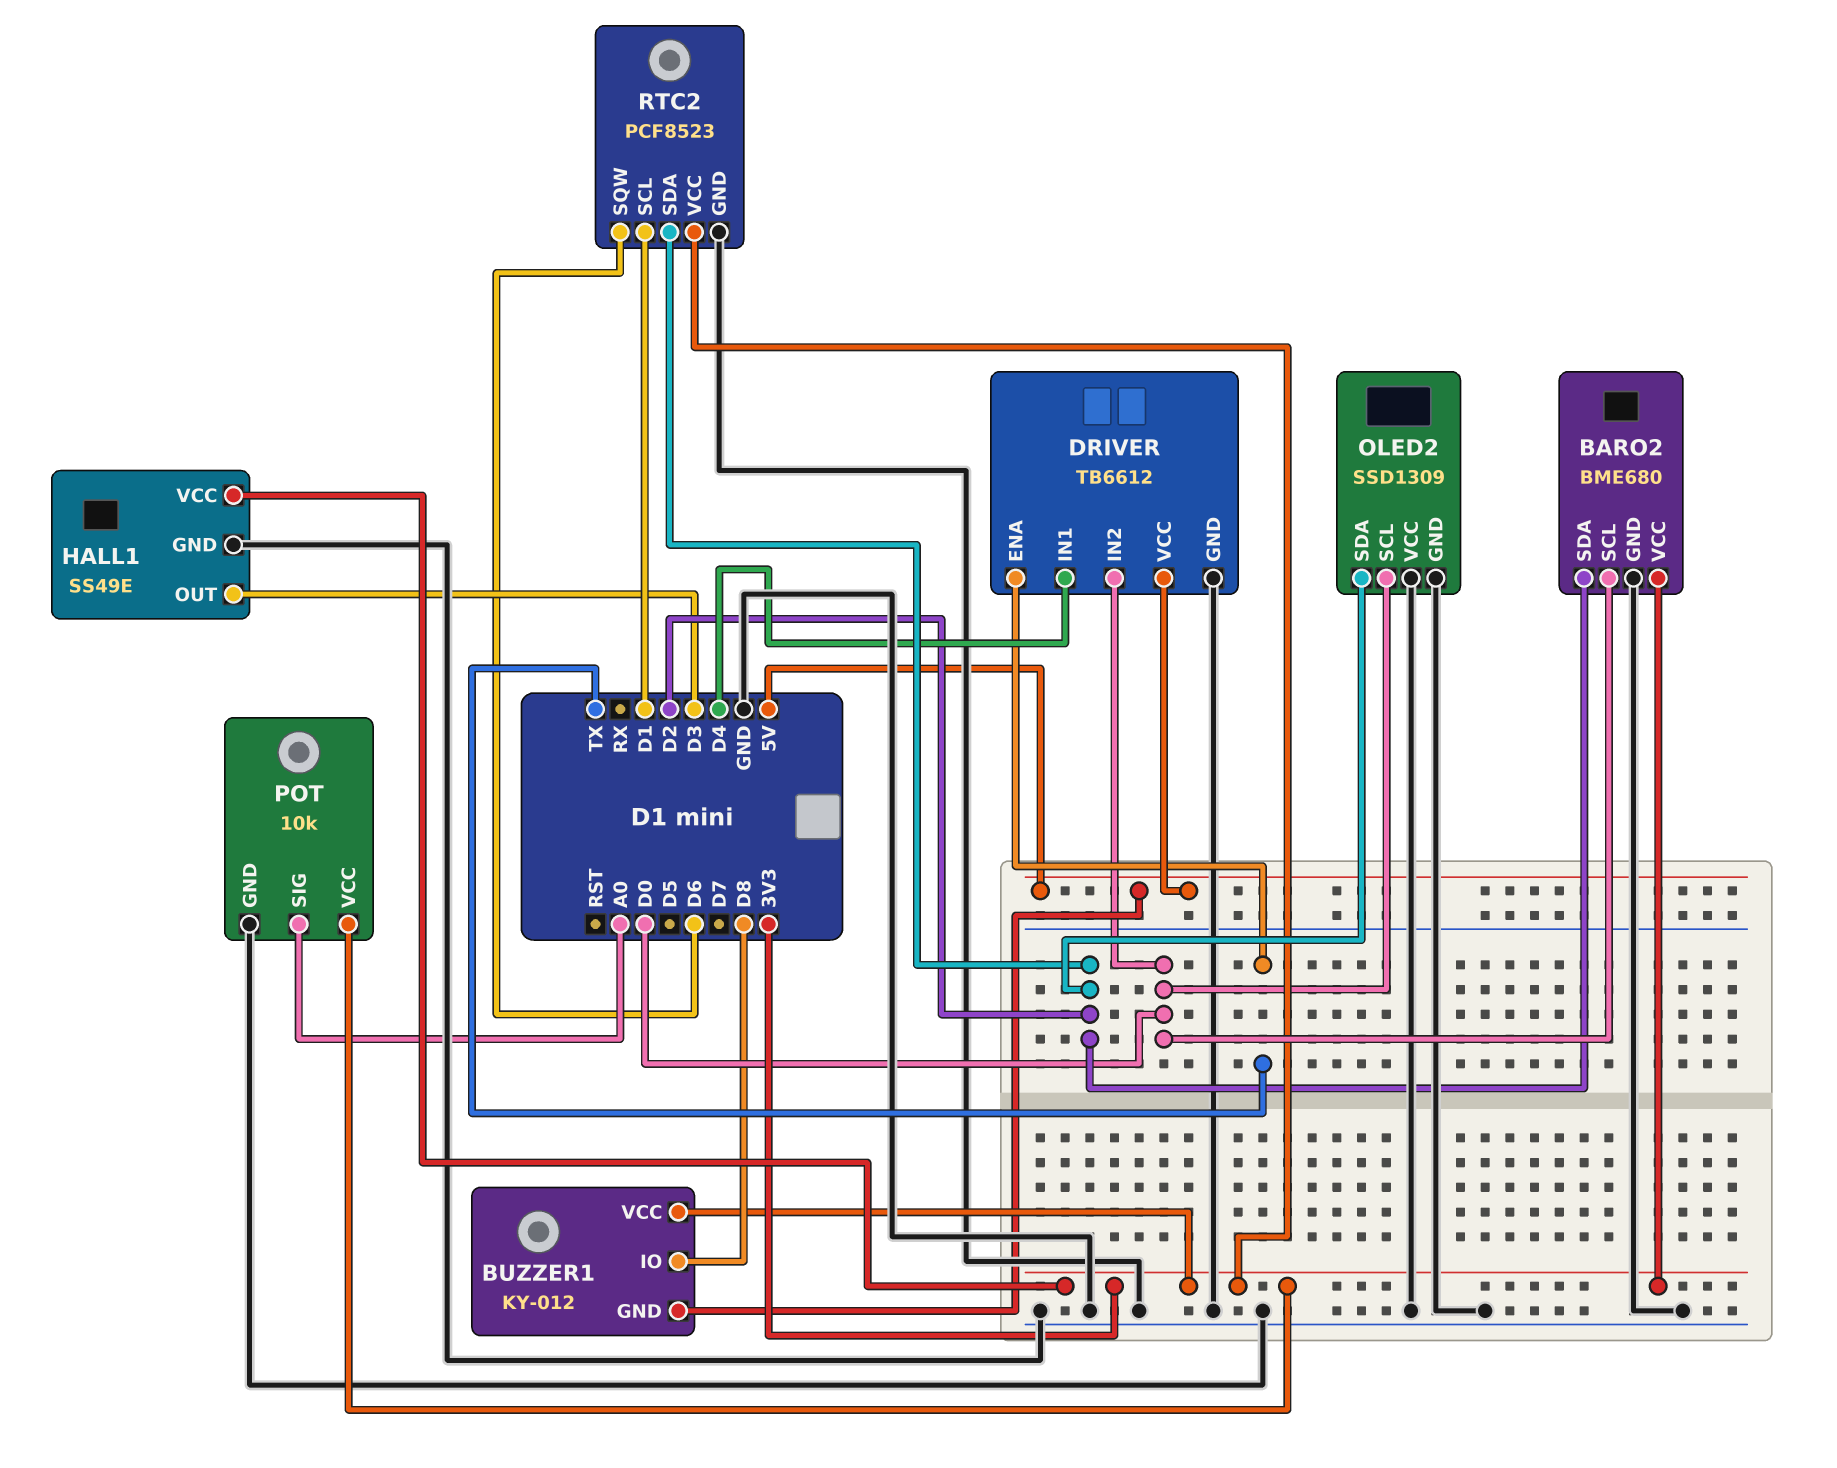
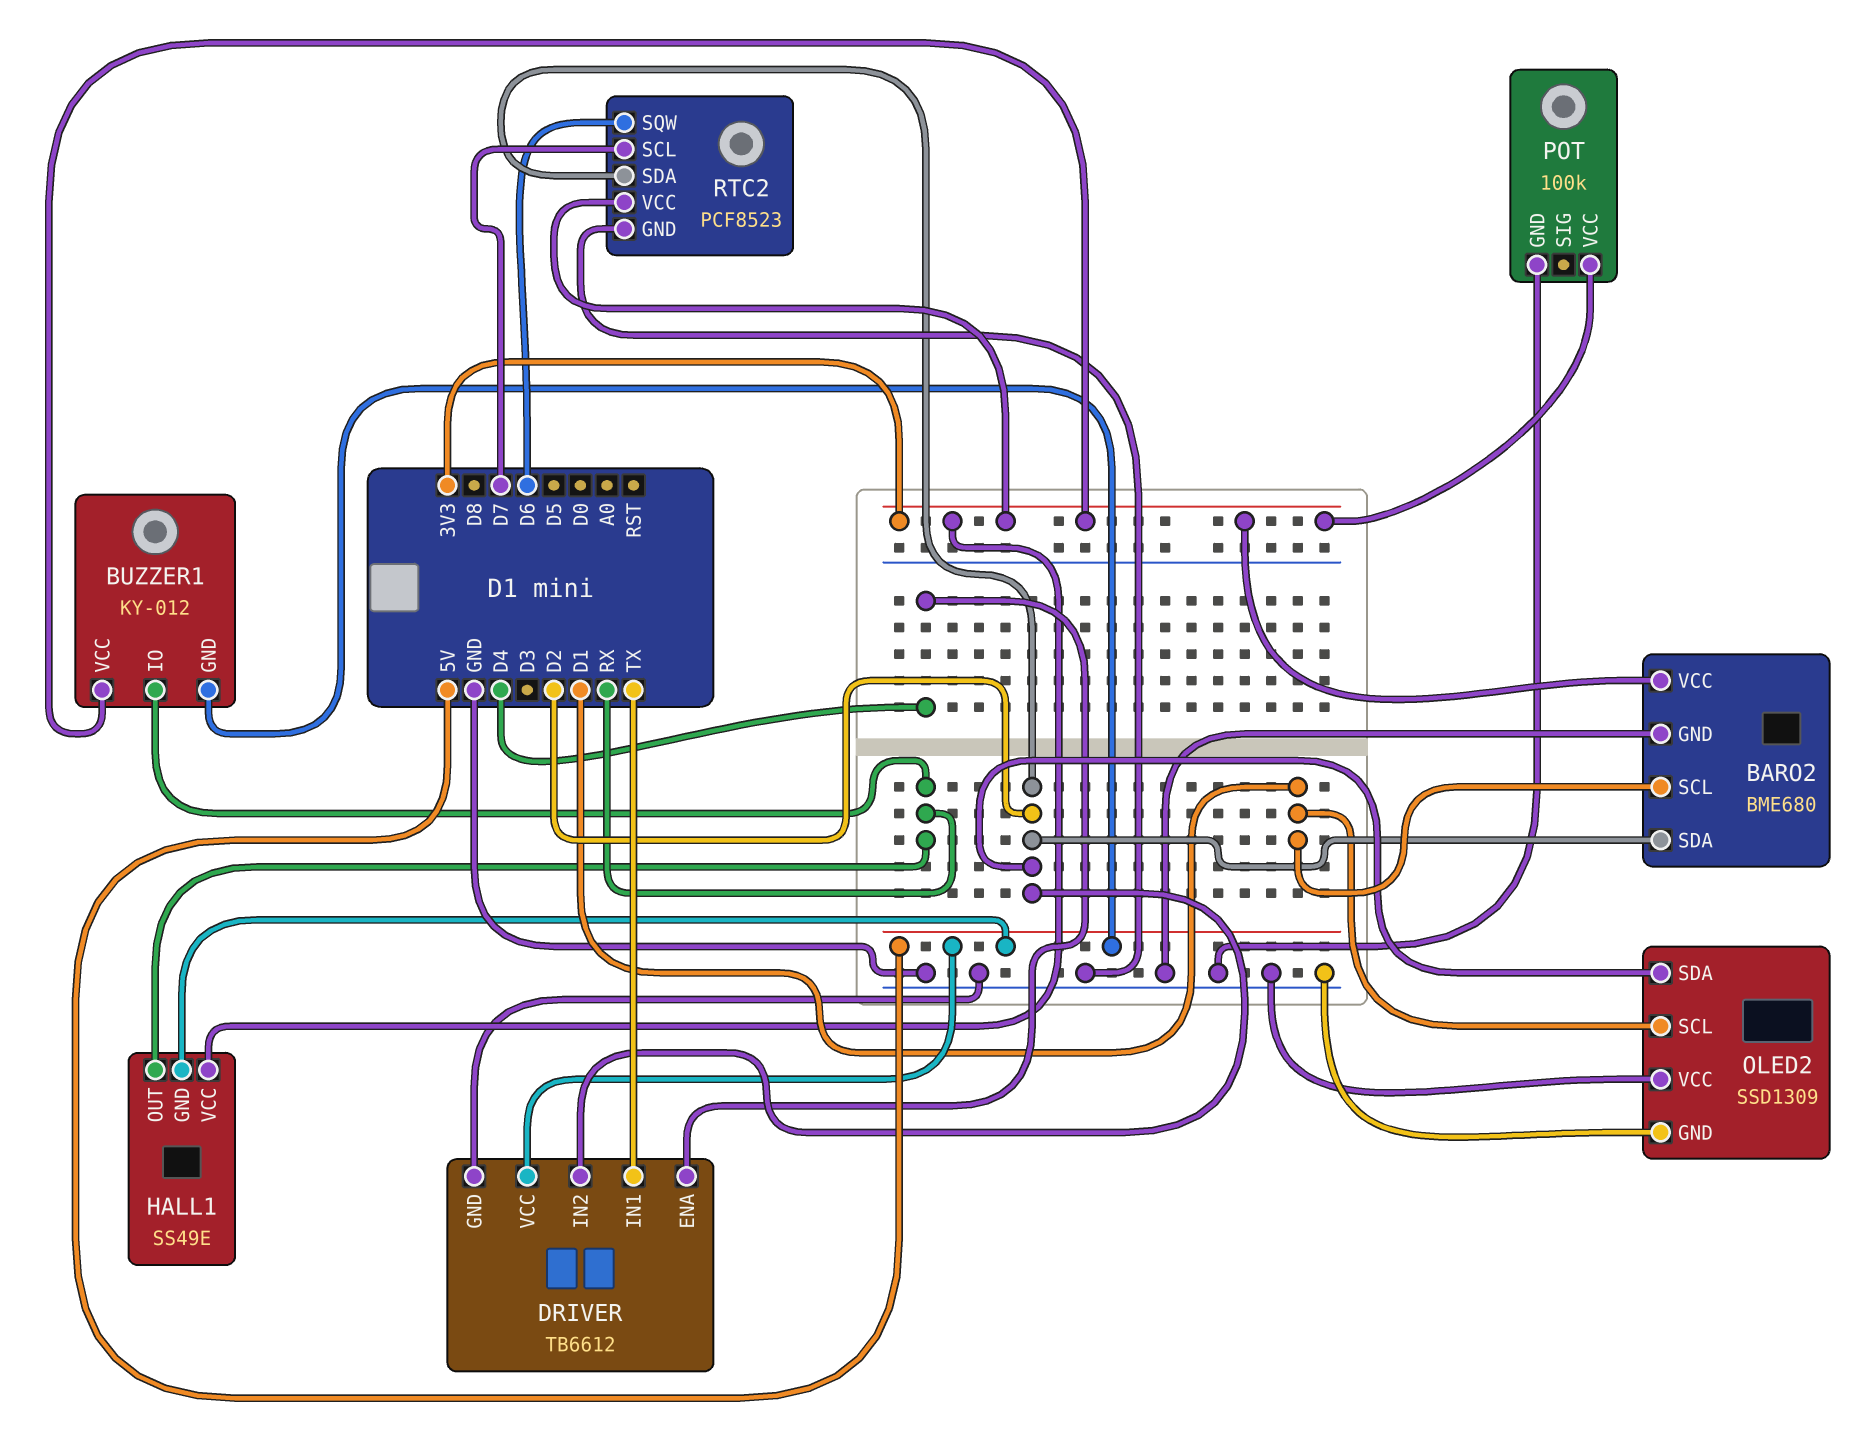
BARO2 pin SCL: D0 -> D1
BUZZER1 pin IO: D8 -> RX
DRIVER pin ENA: TX -> D4
DRIVER pin IN1: D4 -> TX
DRIVER pin IN2: D0 -> D2
HALL1 pin GND: GND -> 5V
HALL1 pin OUT: D3 -> RX
OLED2 pin SCL: D0 -> D1
POT: 10k -> 100k
POT pin SIG: A0 -> none
RTC2 pin SCL: D1 -> D7

